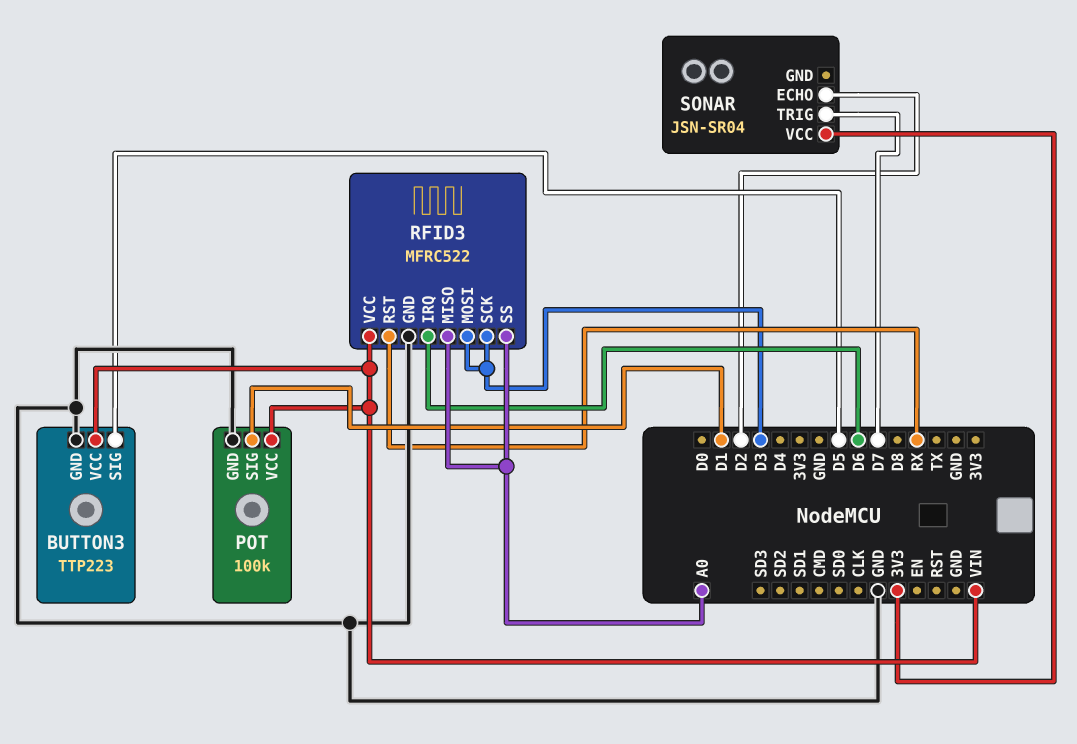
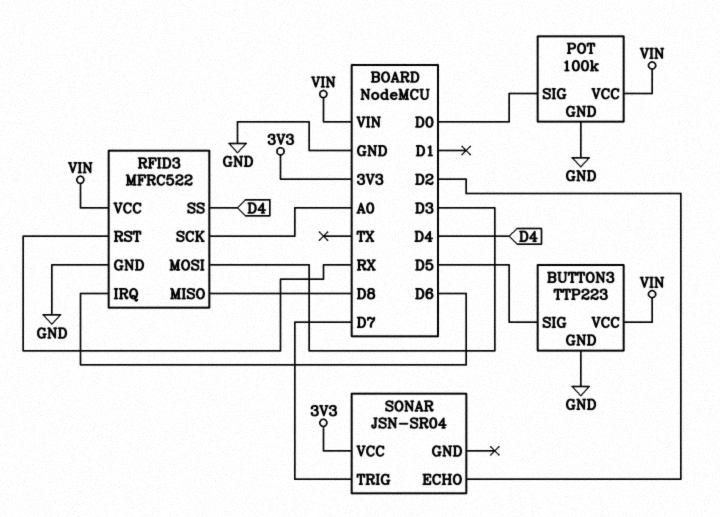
POT pin SIG: D1 -> D0
RFID3 pin MISO: A0 -> D8
RFID3 pin SCK: D3 -> A0
RFID3 pin SS: A0 -> D4

